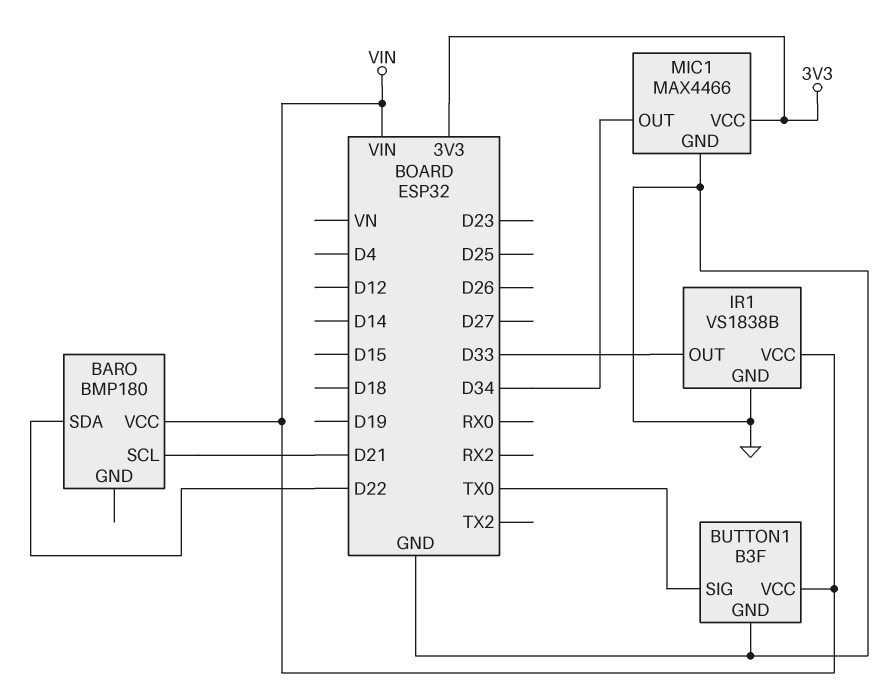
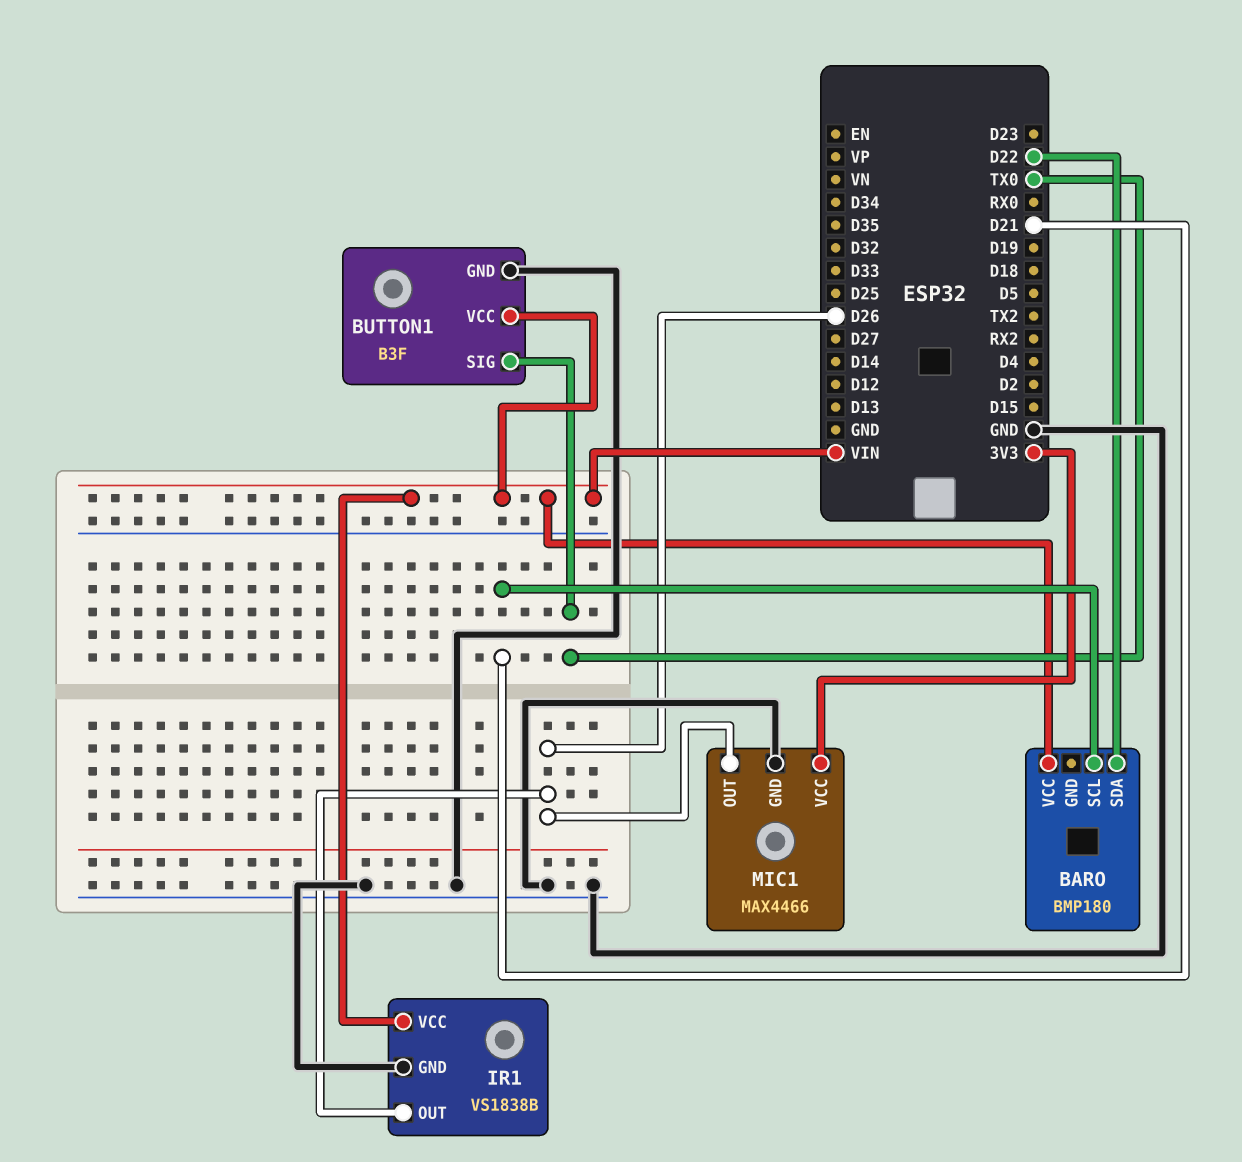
IR1 pin OUT: D33 -> D26
MIC1 pin OUT: D34 -> D26

